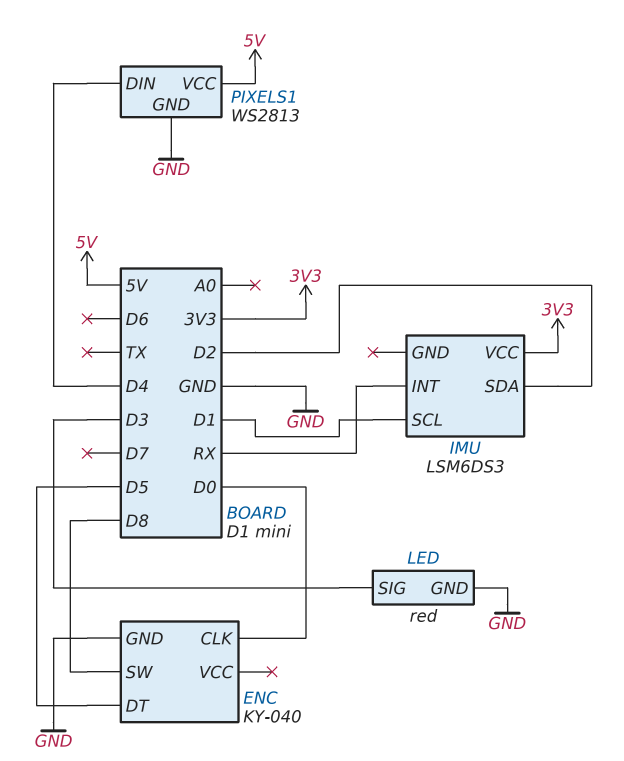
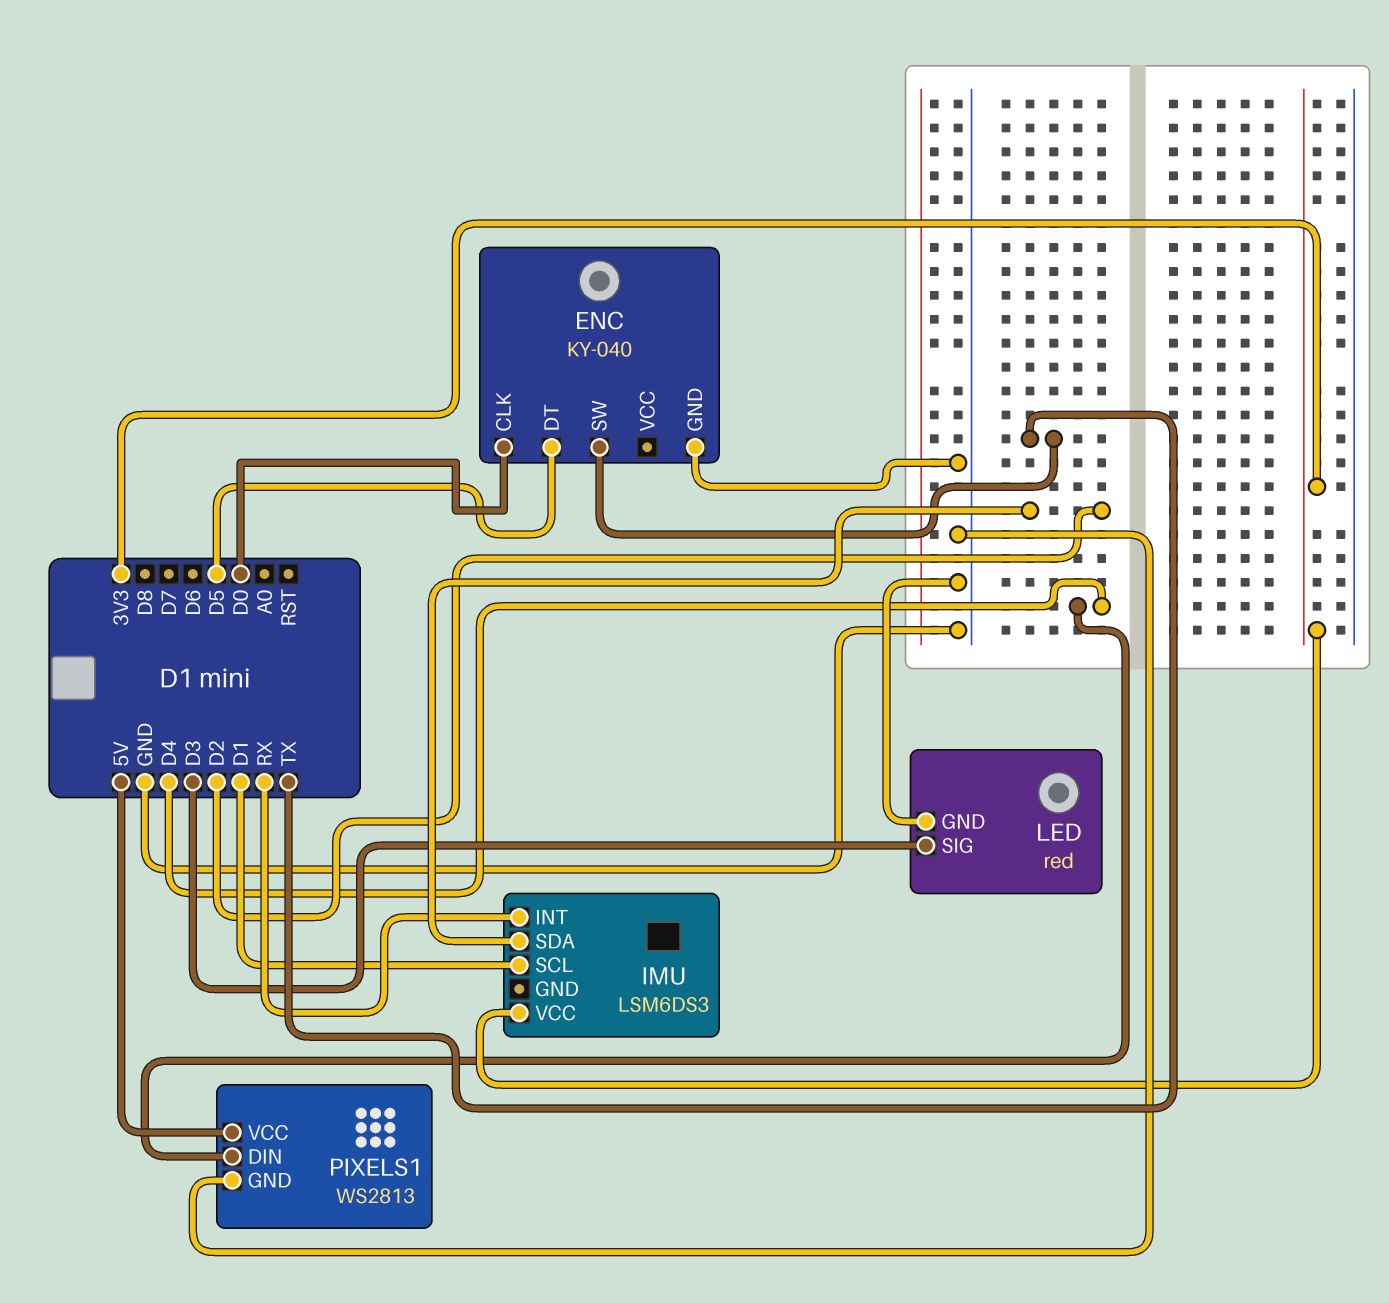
ENC pin SW: D8 -> TX

